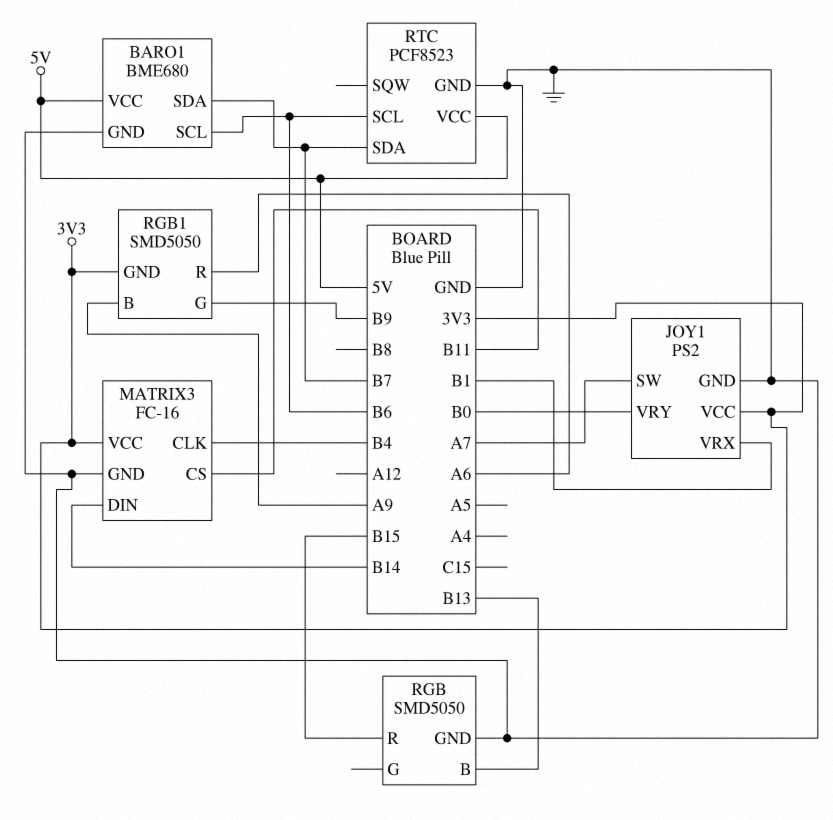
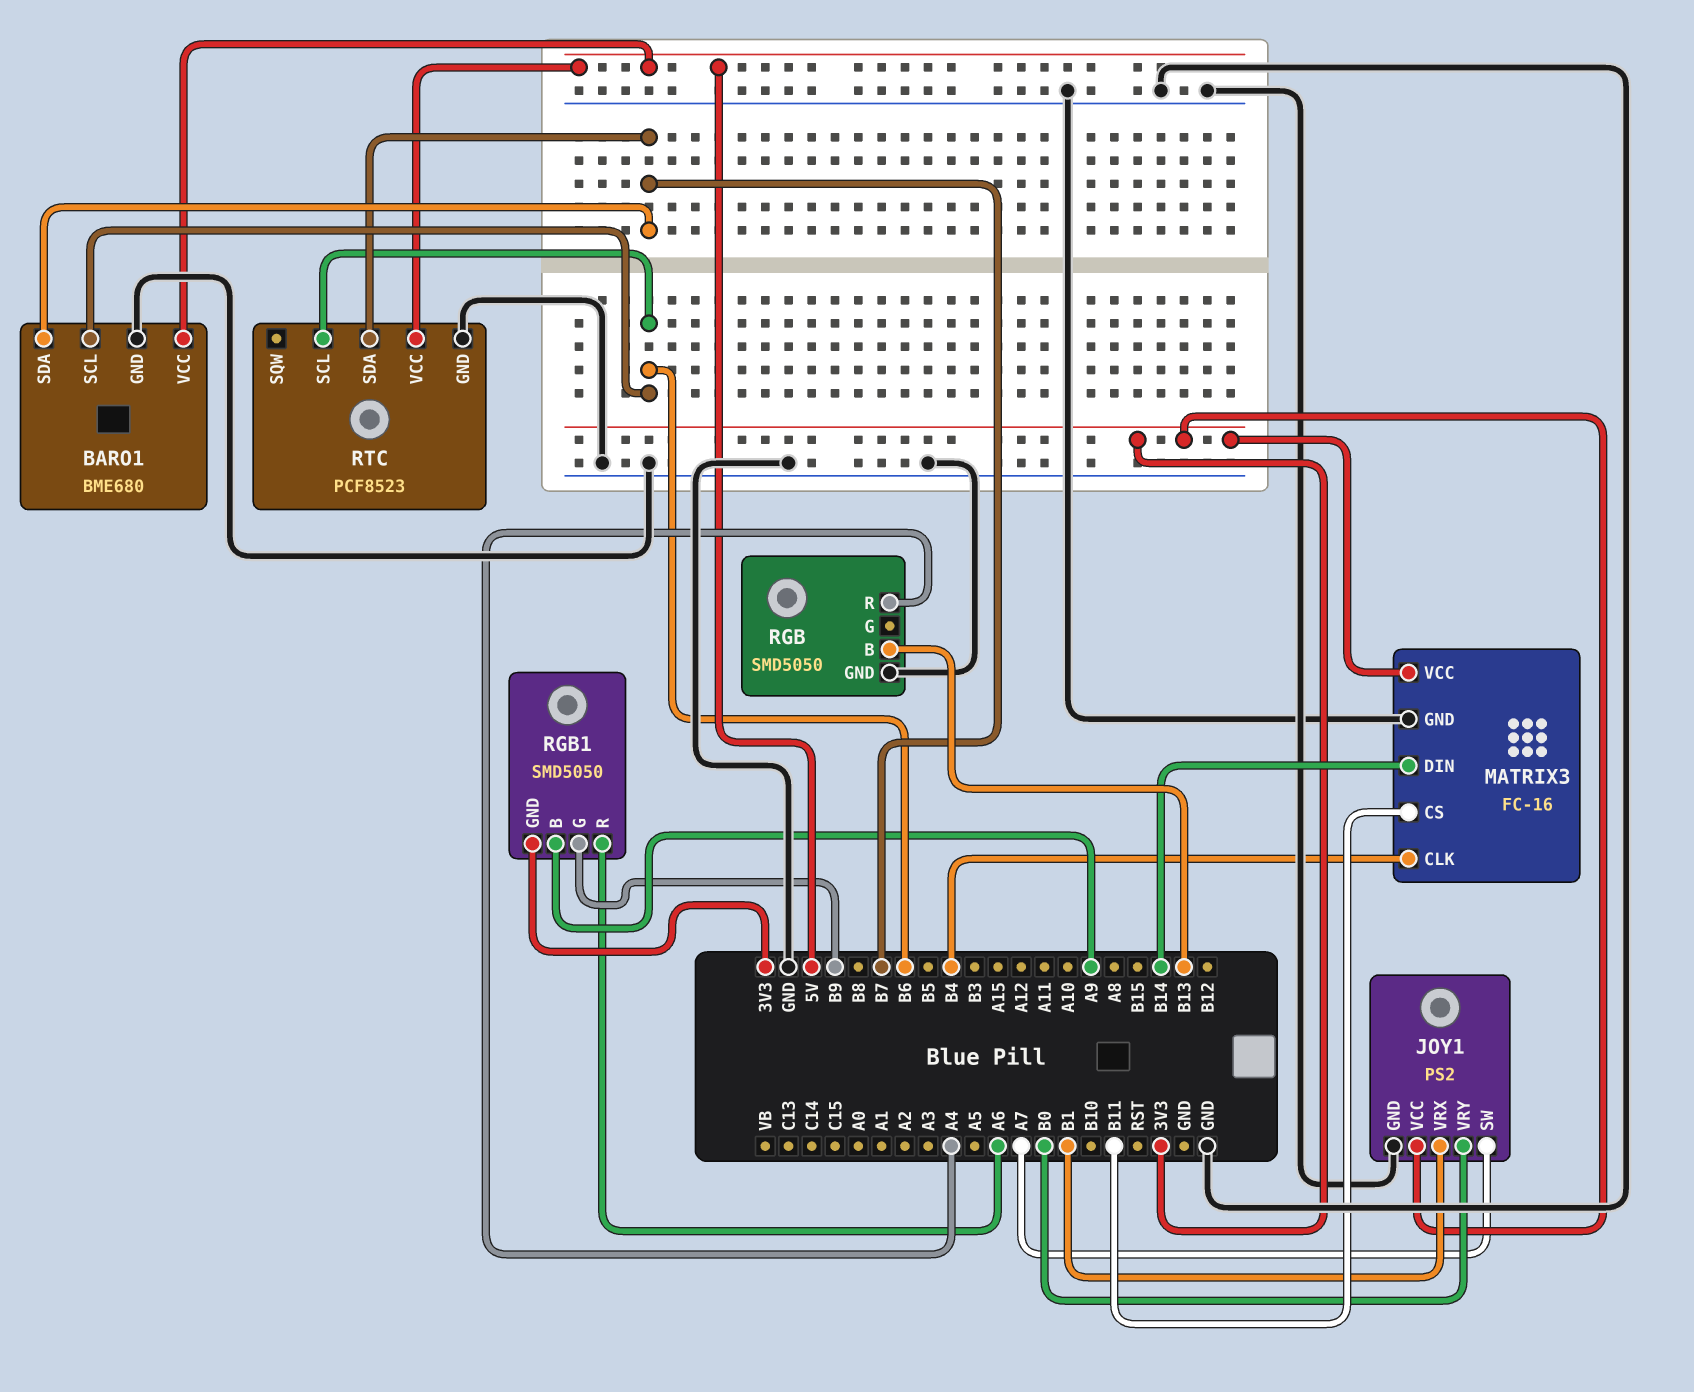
RGB pin R: B15 -> A4

